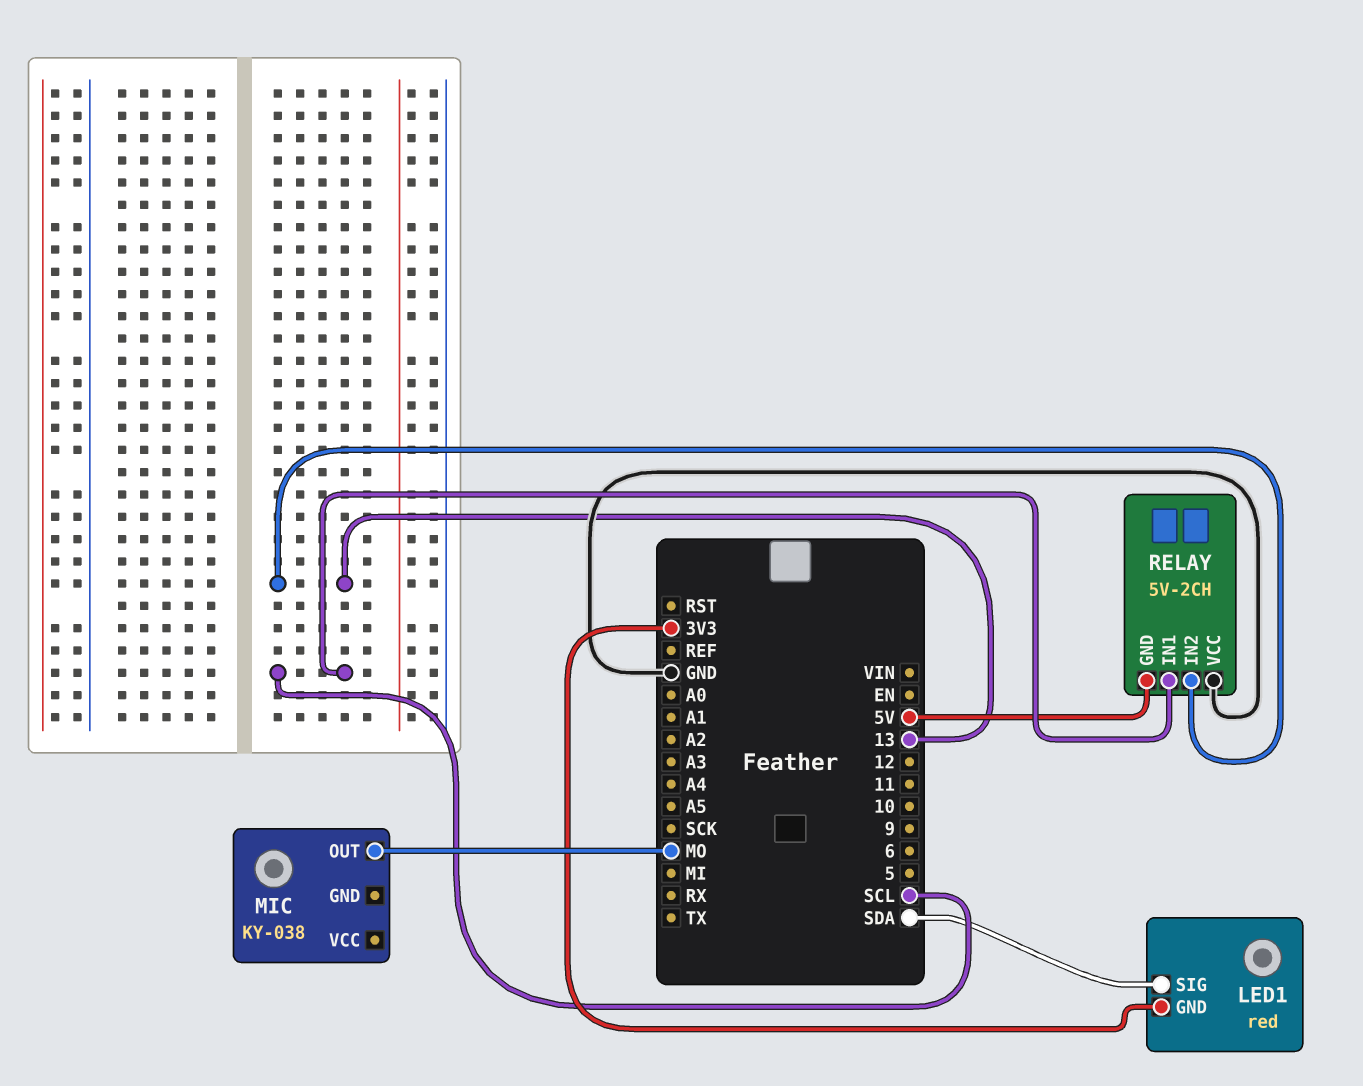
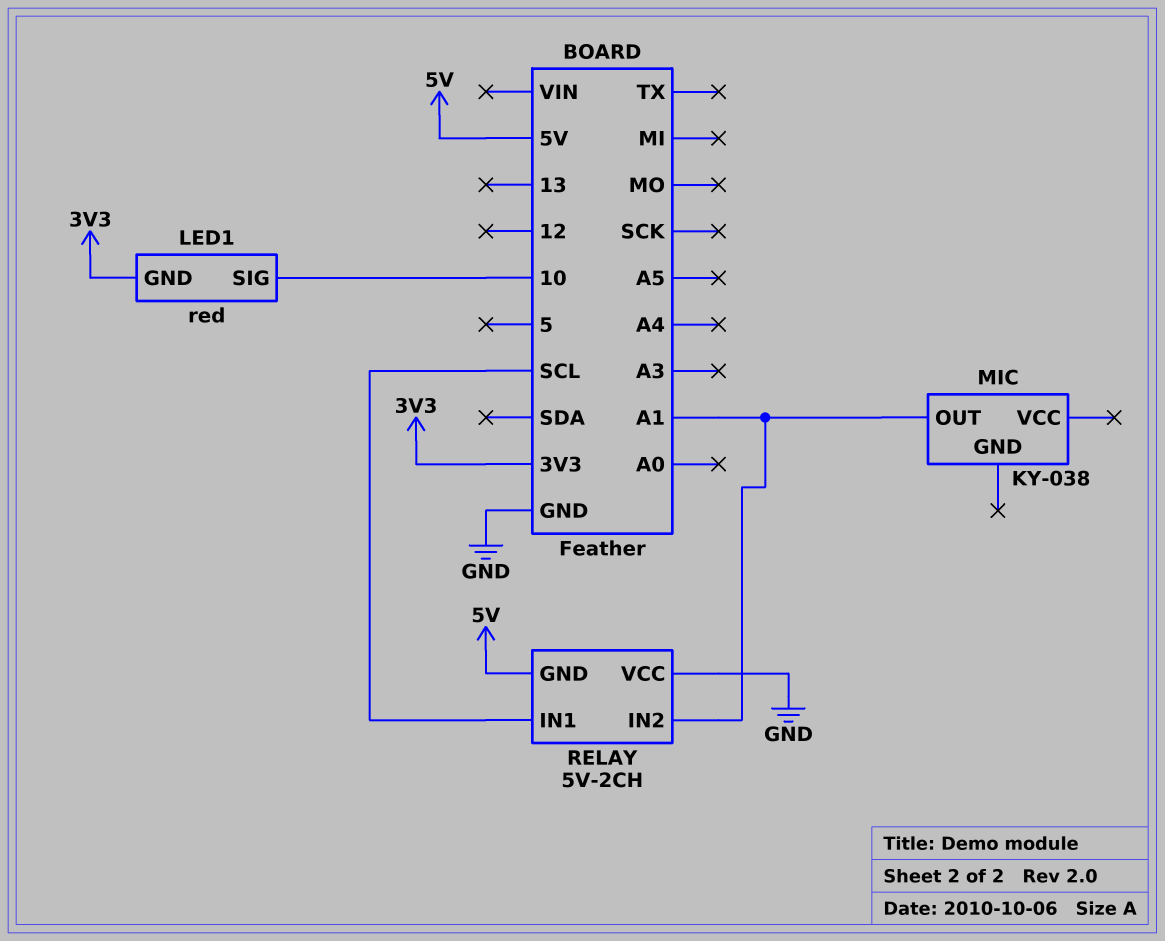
LED1 pin SIG: SDA -> 10
MIC pin OUT: MO -> A1
RELAY pin IN2: 13 -> A1

